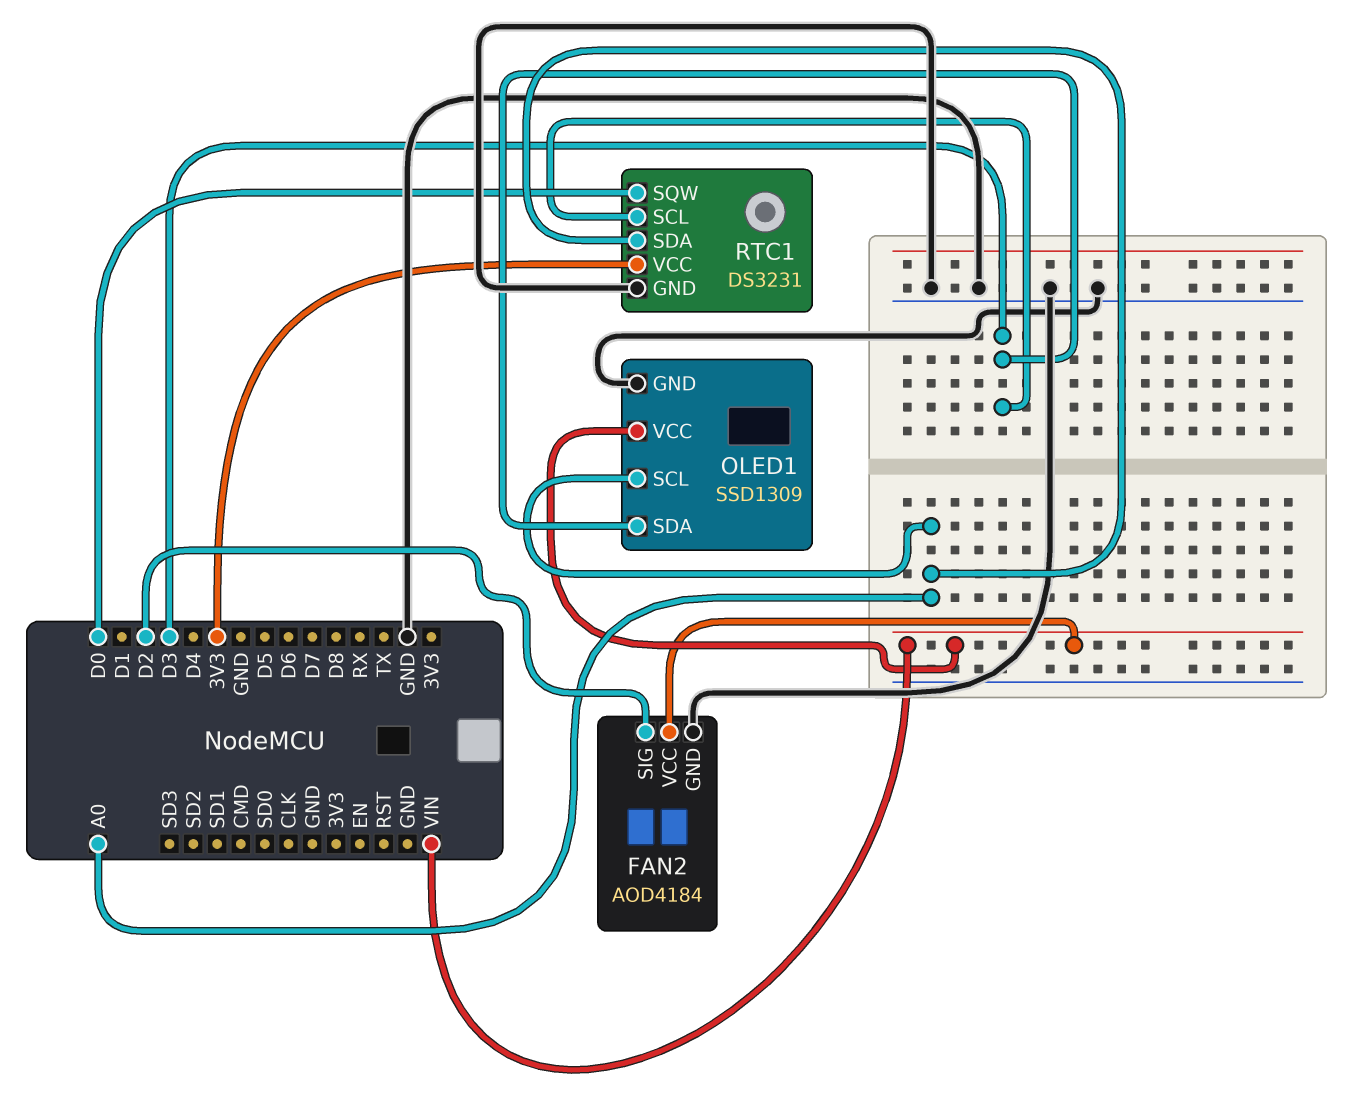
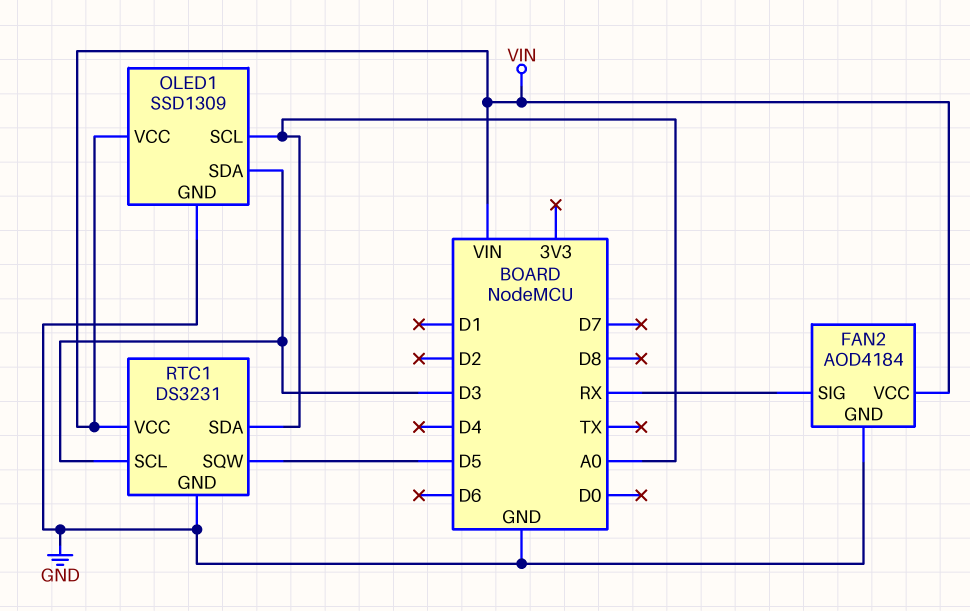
FAN2 pin SIG: D2 -> RX
RTC1 pin SQW: D0 -> D5
RTC1 pin VCC: 3V3 -> VIN

